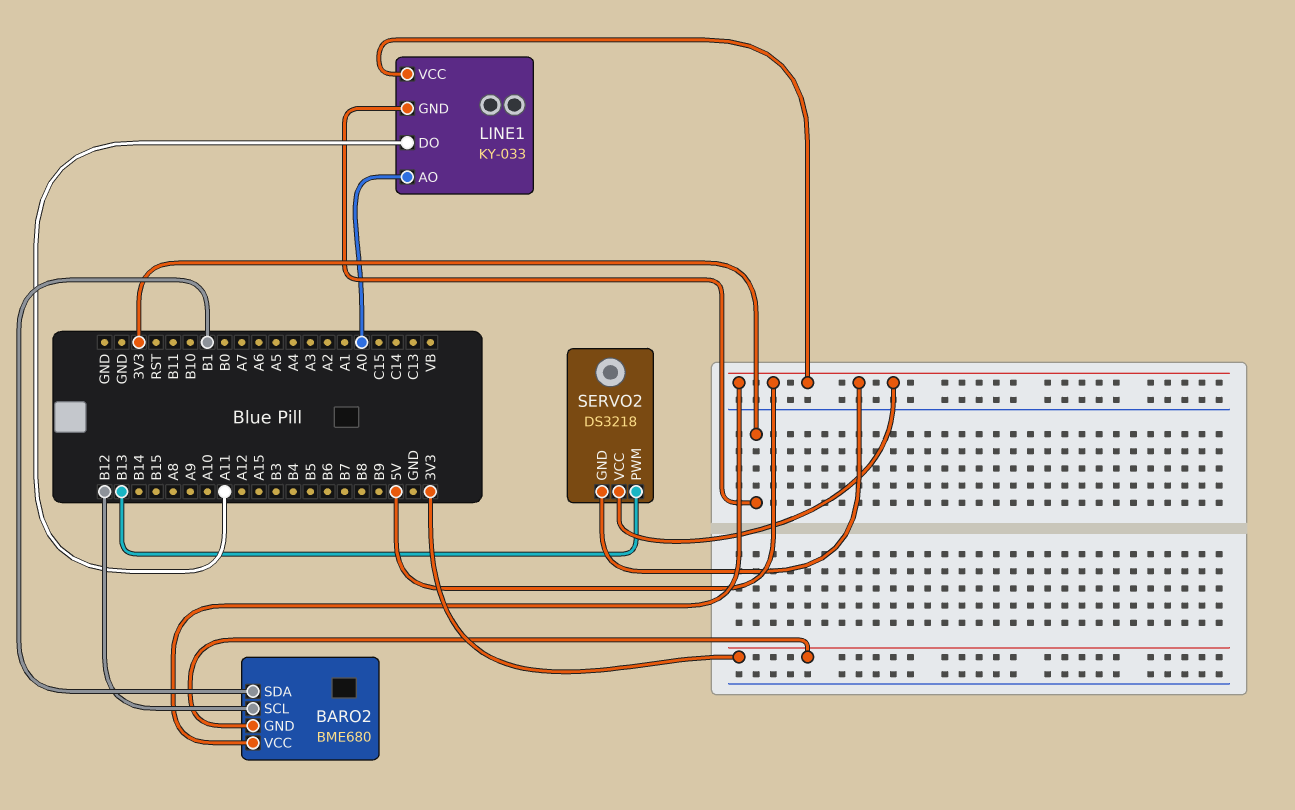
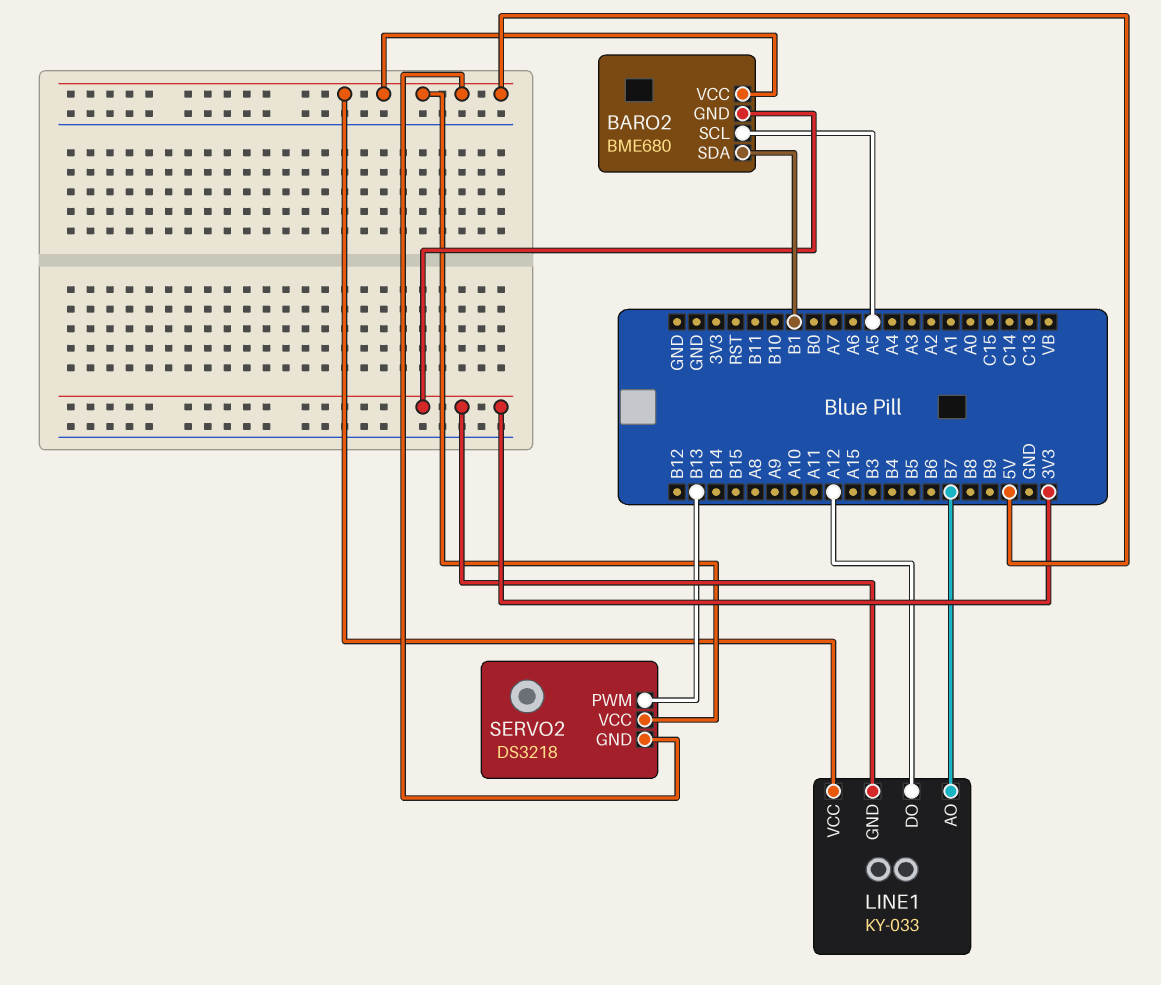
BARO2 pin SCL: B12 -> A5
LINE1 pin AO: A0 -> B7
LINE1 pin DO: A11 -> A12

